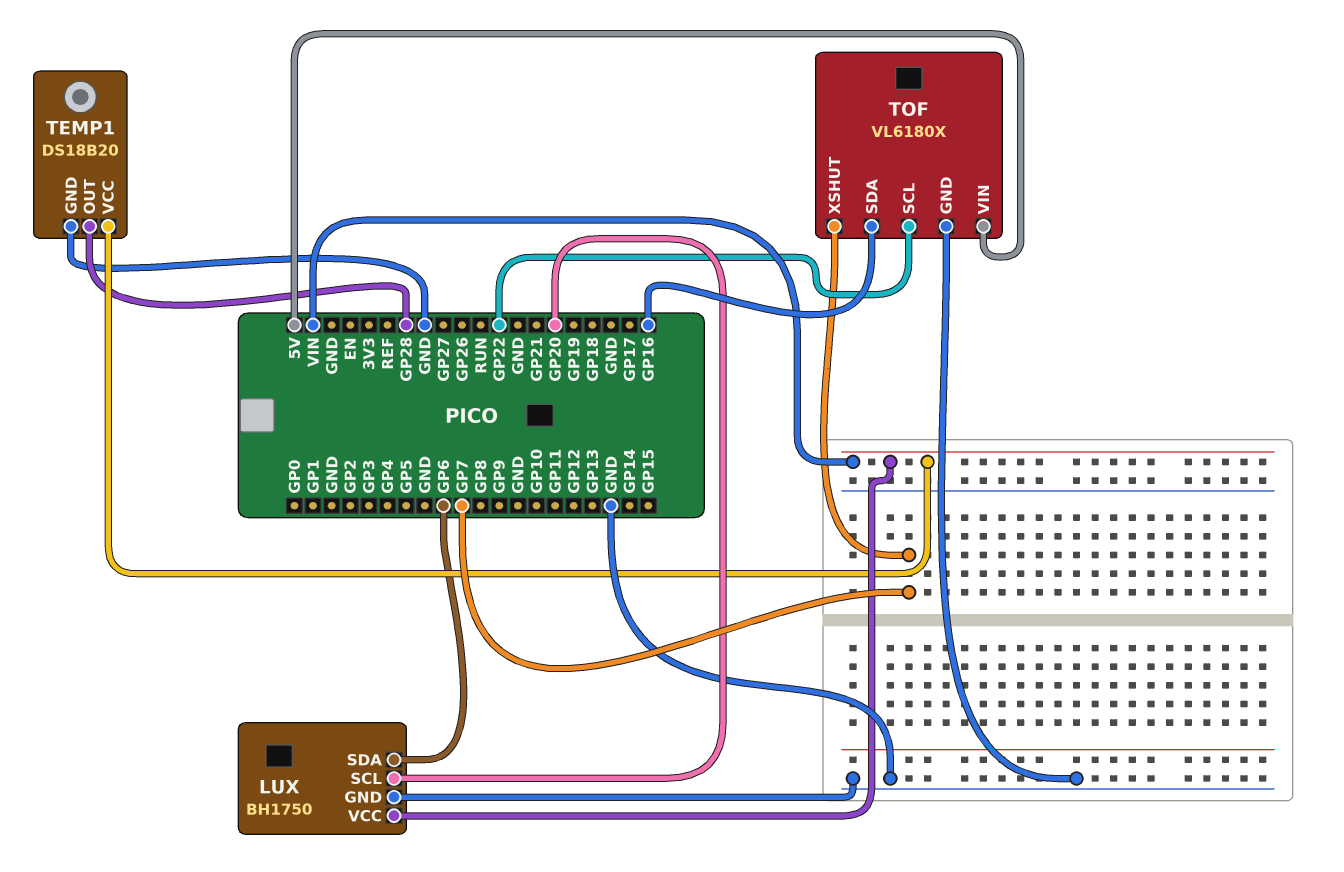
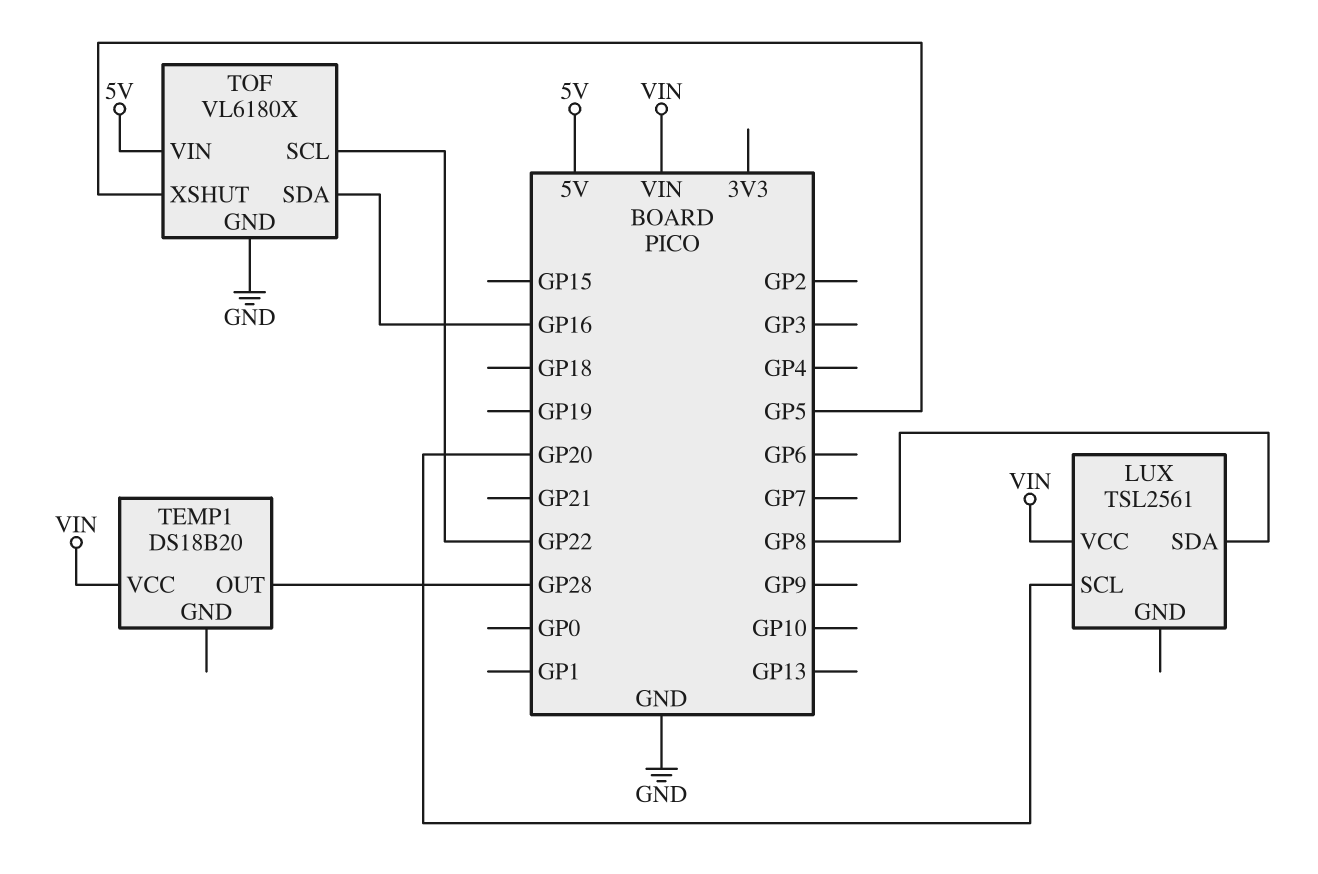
LUX: BH1750 -> TSL2561
LUX pin GND: GND -> none
LUX pin SDA: GP6 -> GP8
TEMP1 pin GND: GND -> none
TOF pin XSHUT: GP7 -> GP5

